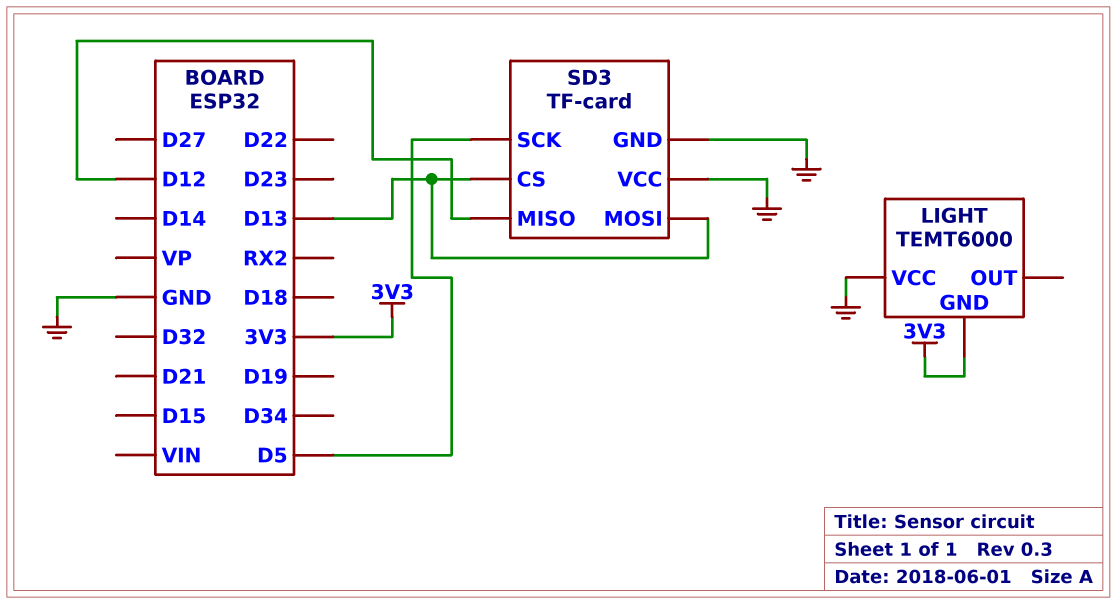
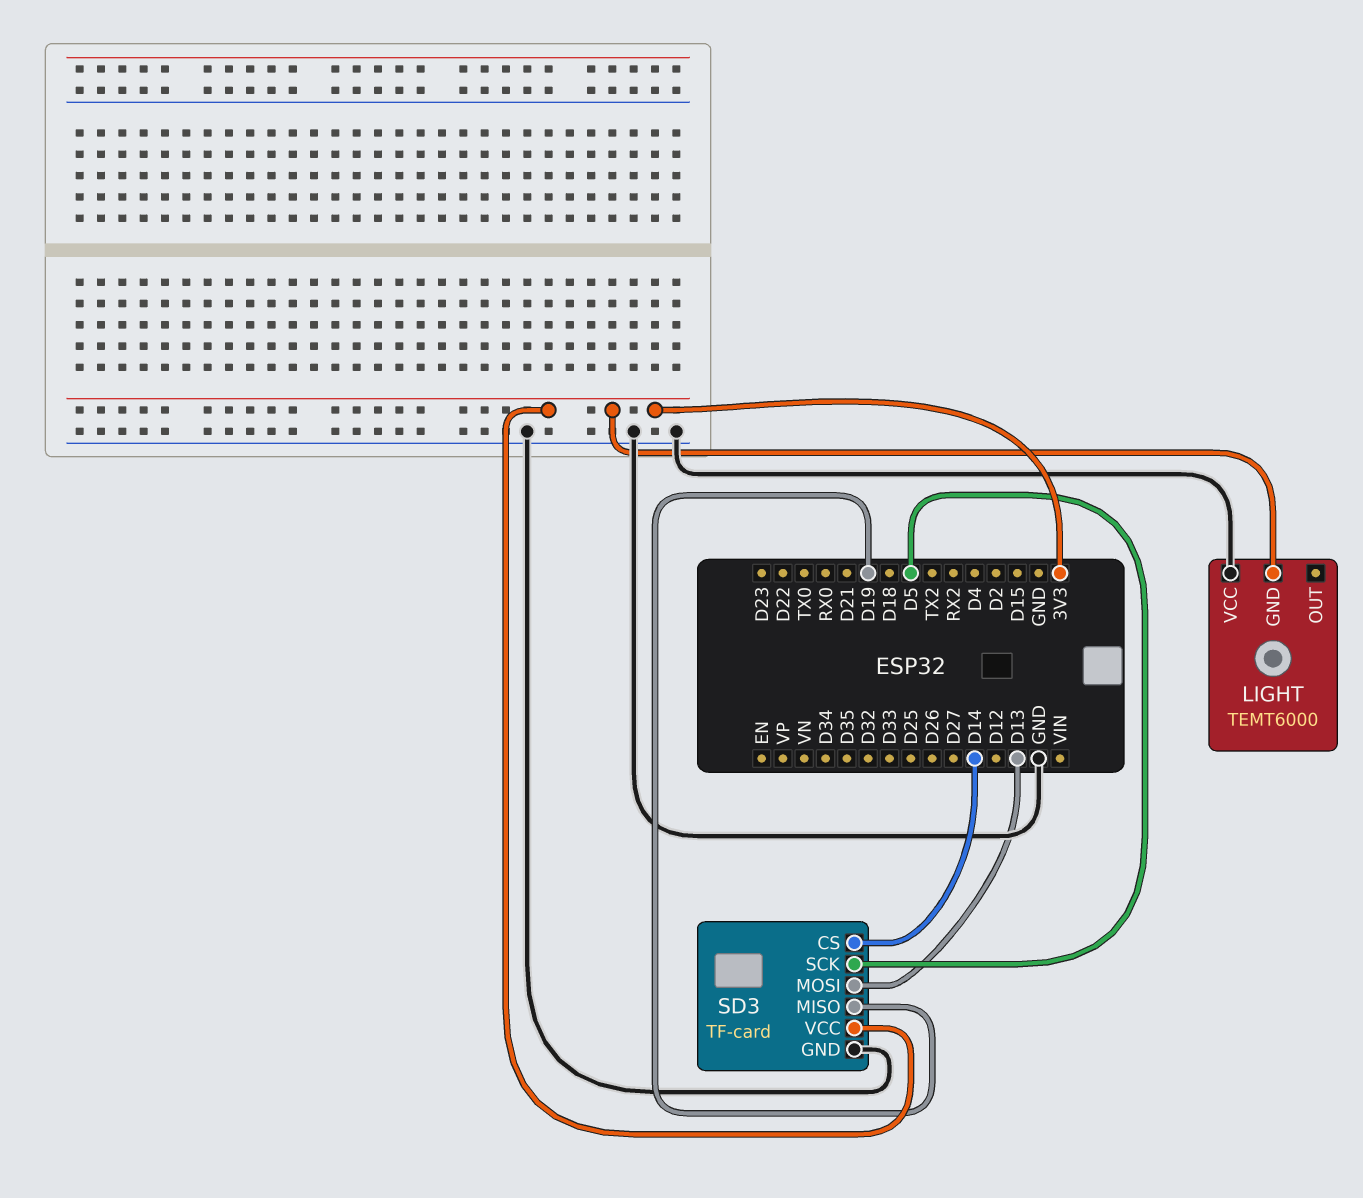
SD3 pin CS: D13 -> D14
SD3 pin MISO: D12 -> D19
SD3 pin VCC: GND -> 3V3

